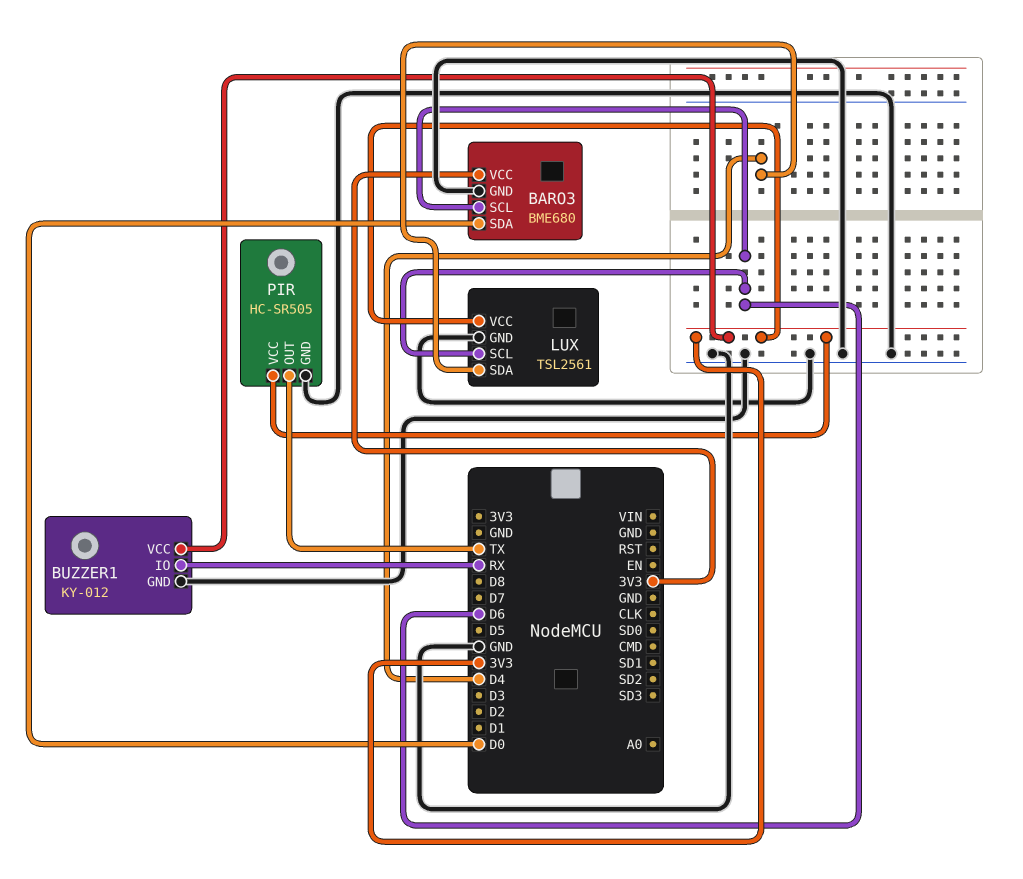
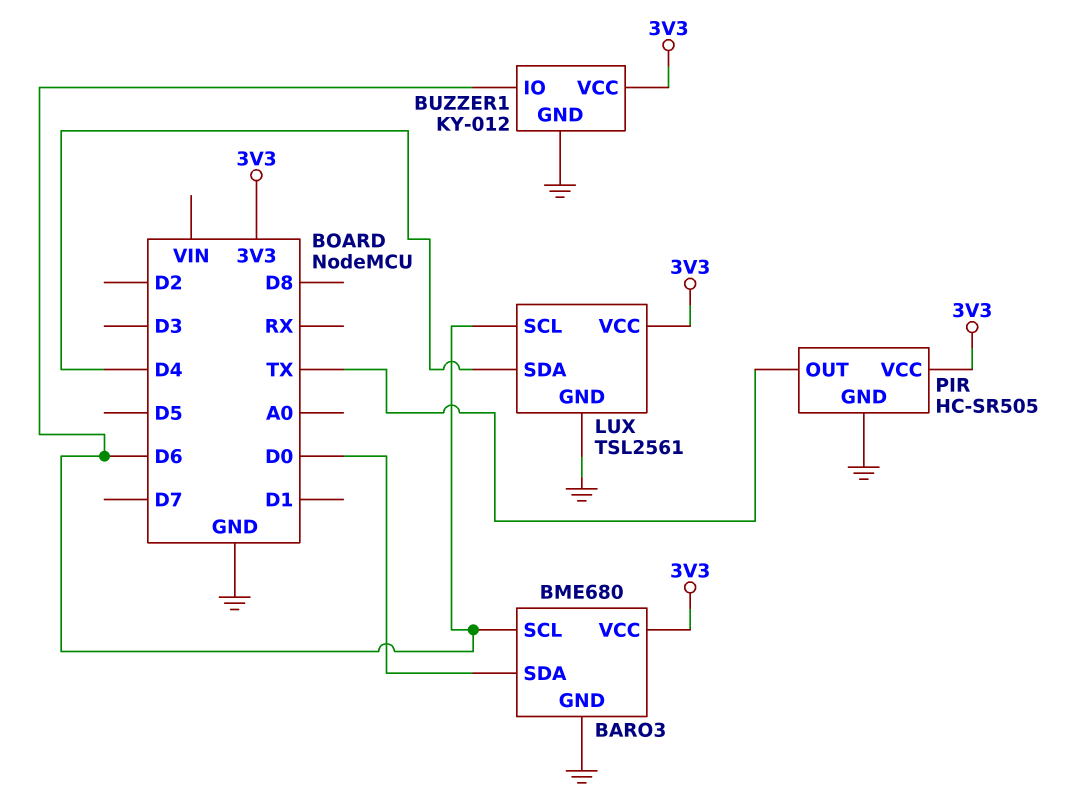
BUZZER1 pin IO: RX -> D6

